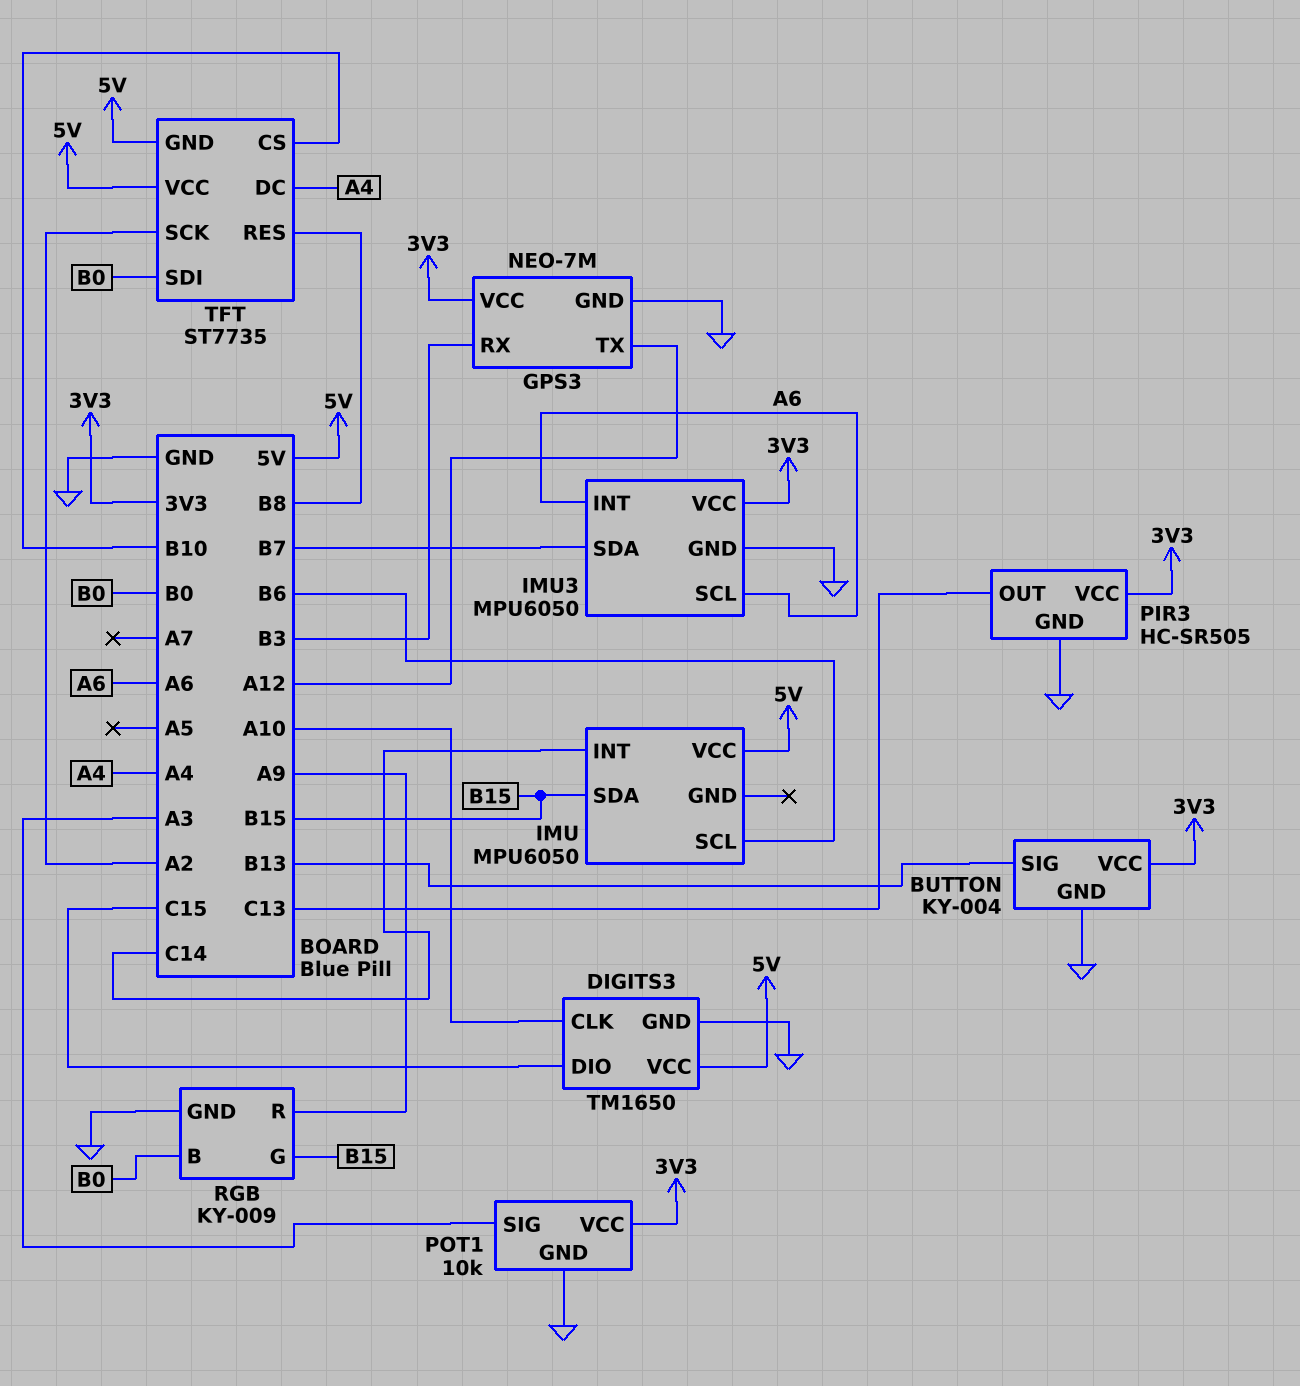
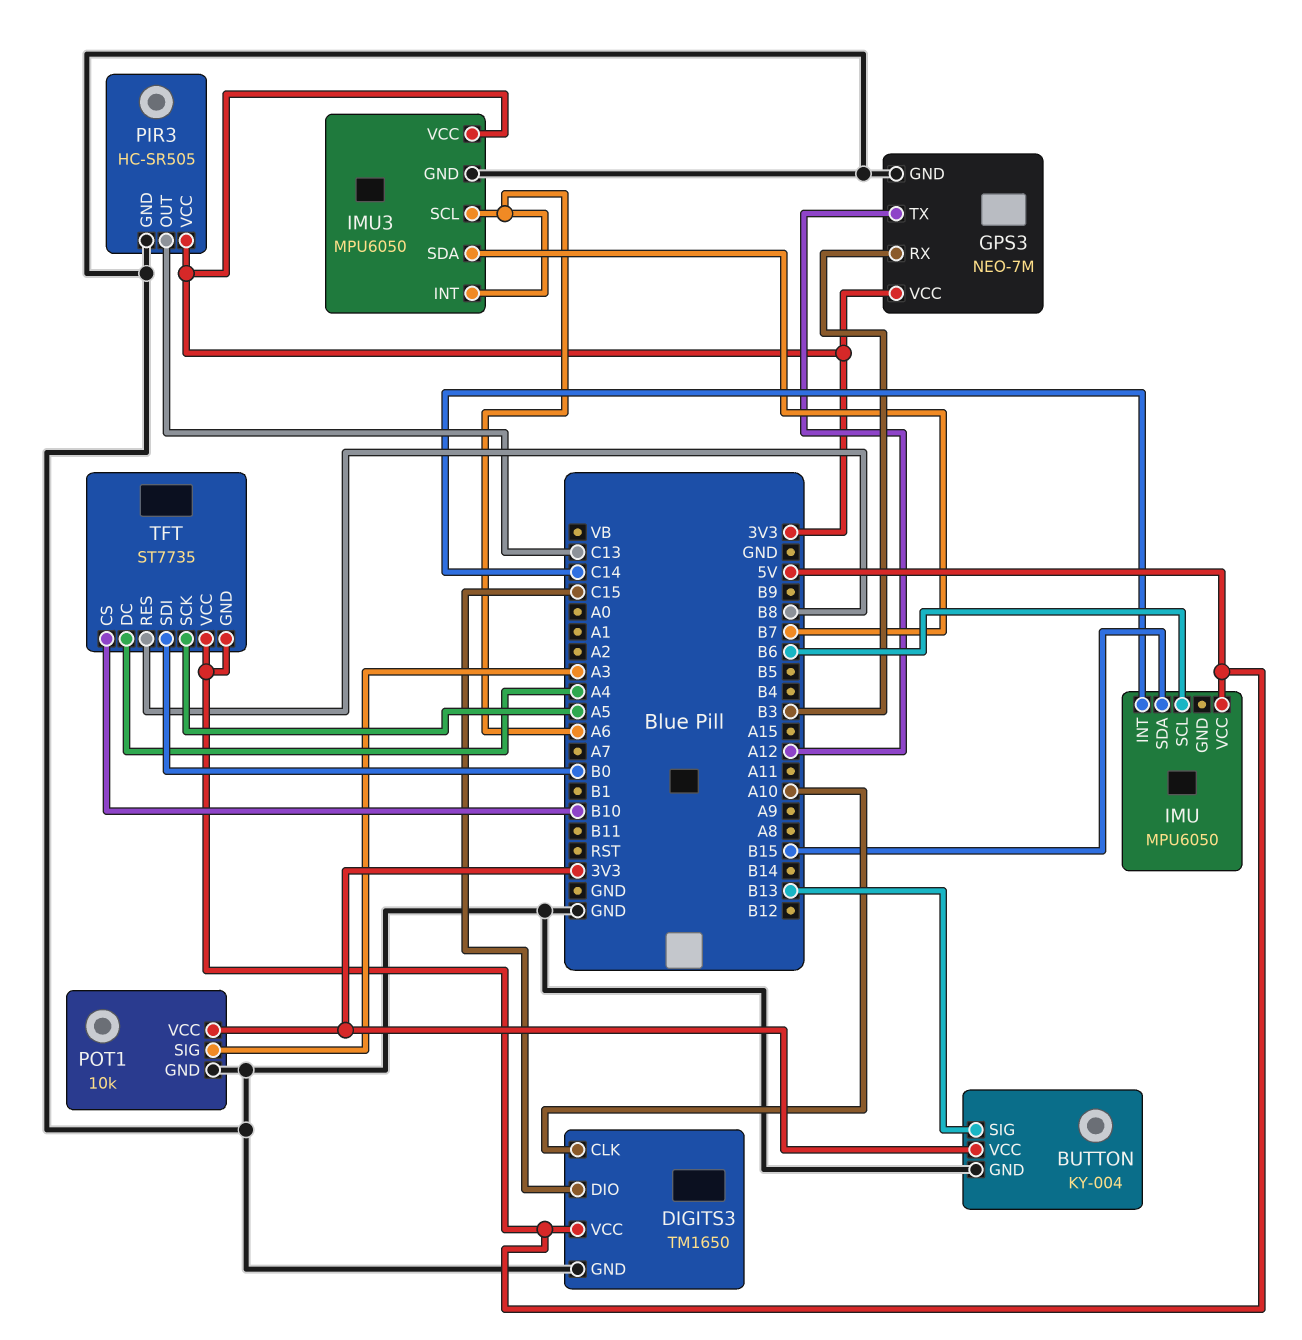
RGB: KY-009 -> none
RGB pin B: B0 -> none
RGB pin G: B15 -> none
RGB pin GND: GND -> none
RGB pin R: A9 -> none
TFT pin SCK: A2 -> A5

